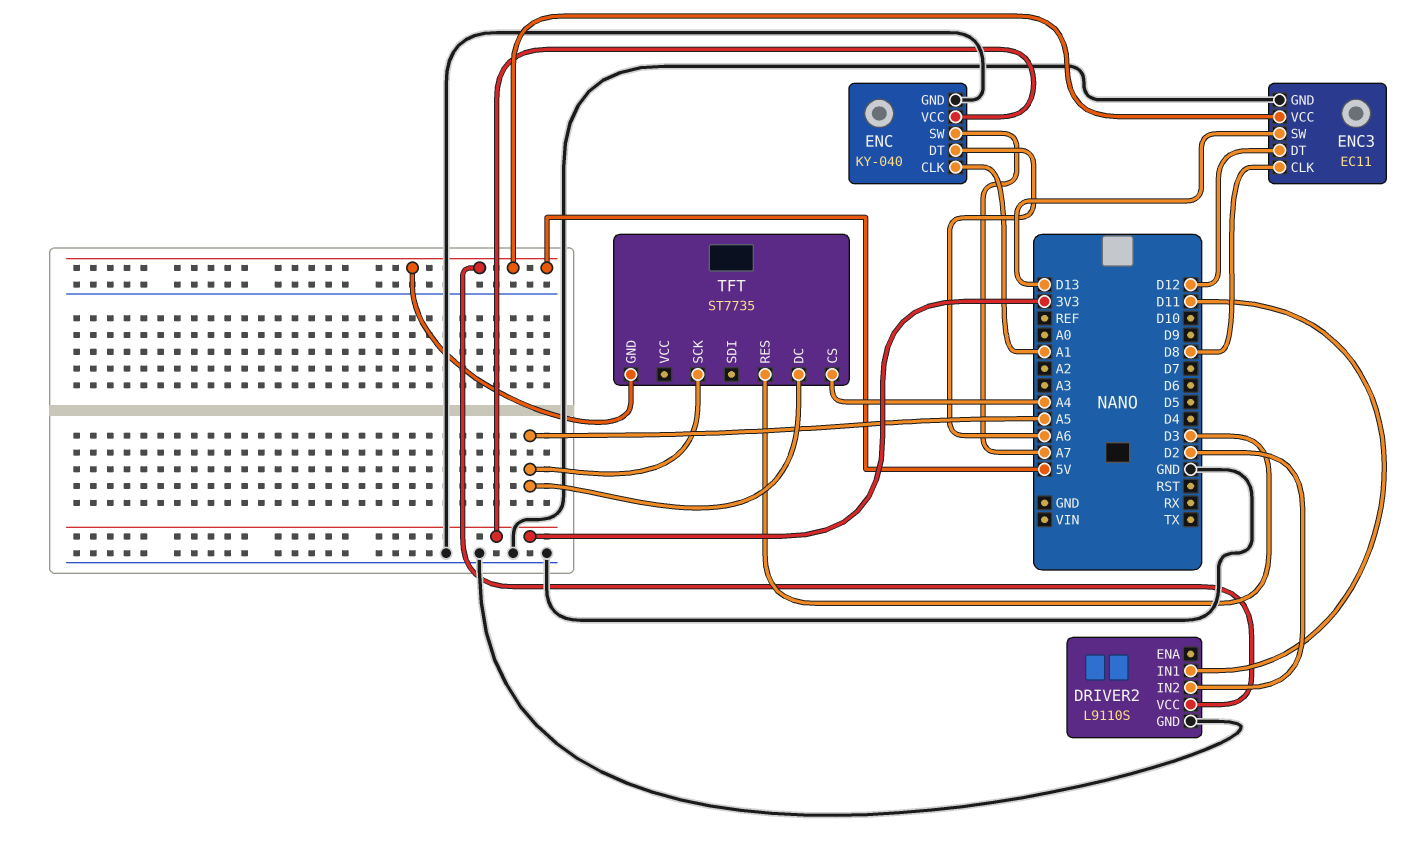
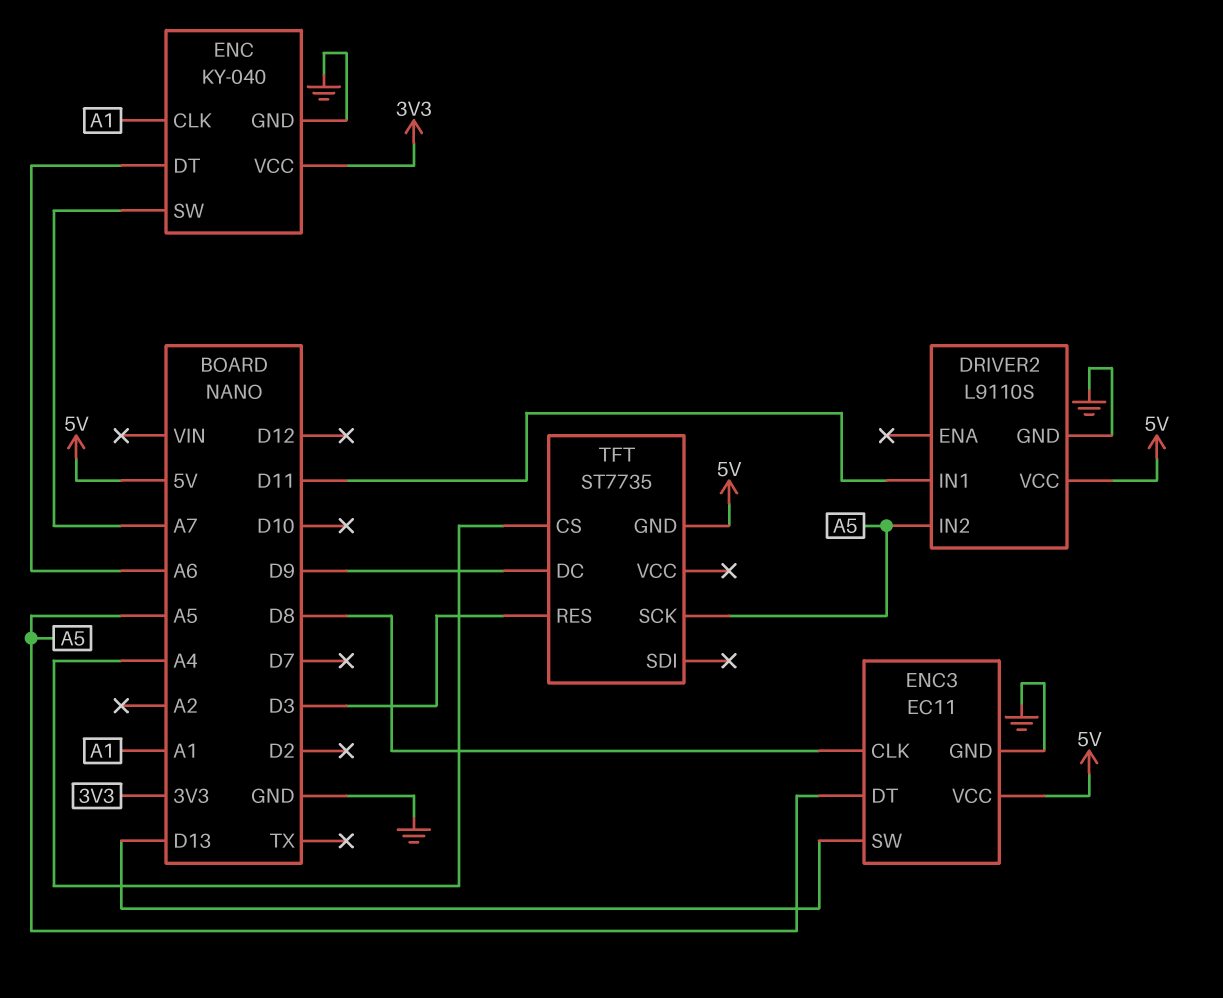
DRIVER2 pin IN2: D2 -> A5
ENC3 pin DT: D12 -> A5
TFT pin DC: A5 -> D9

